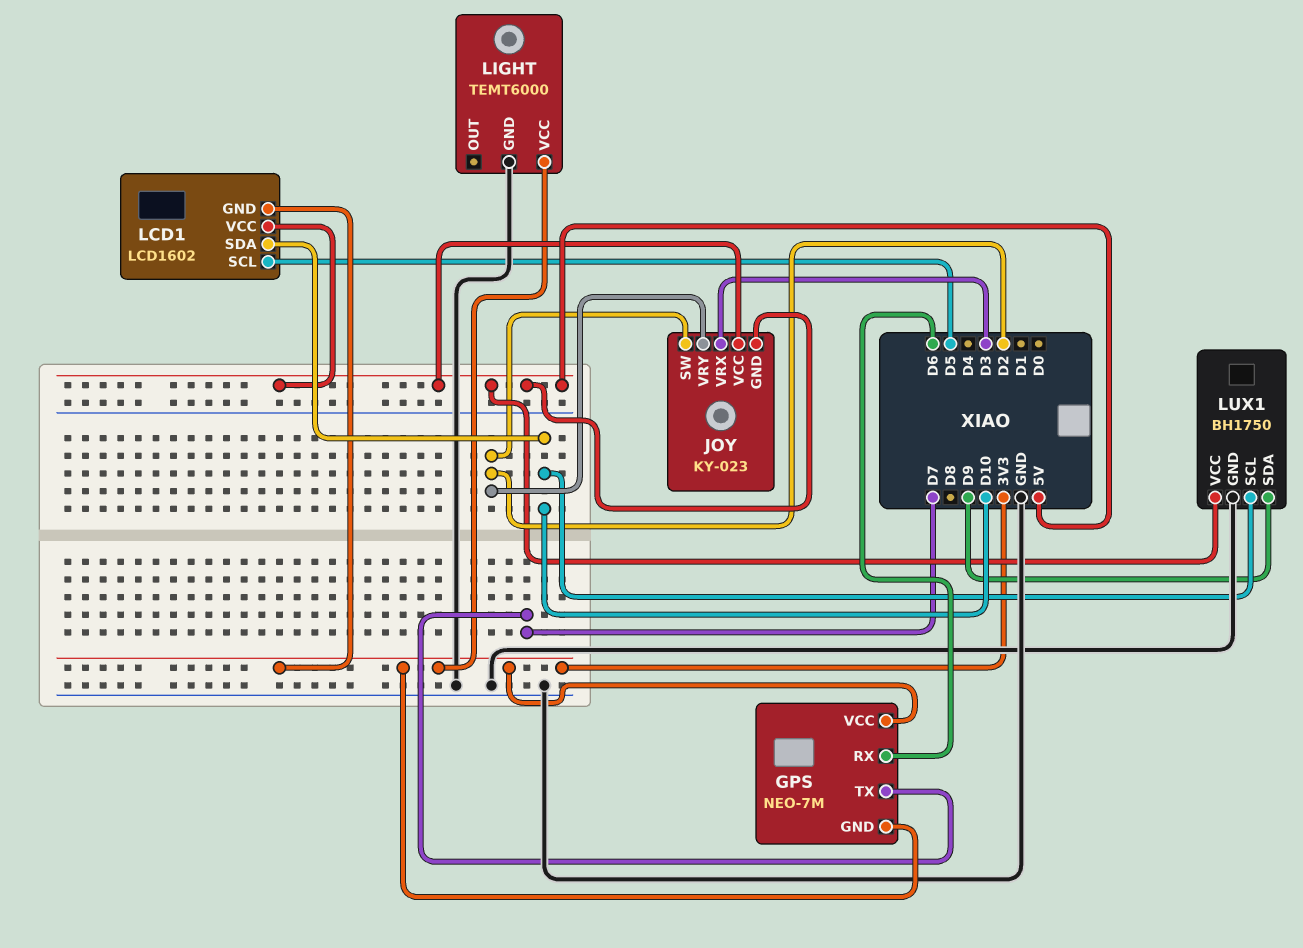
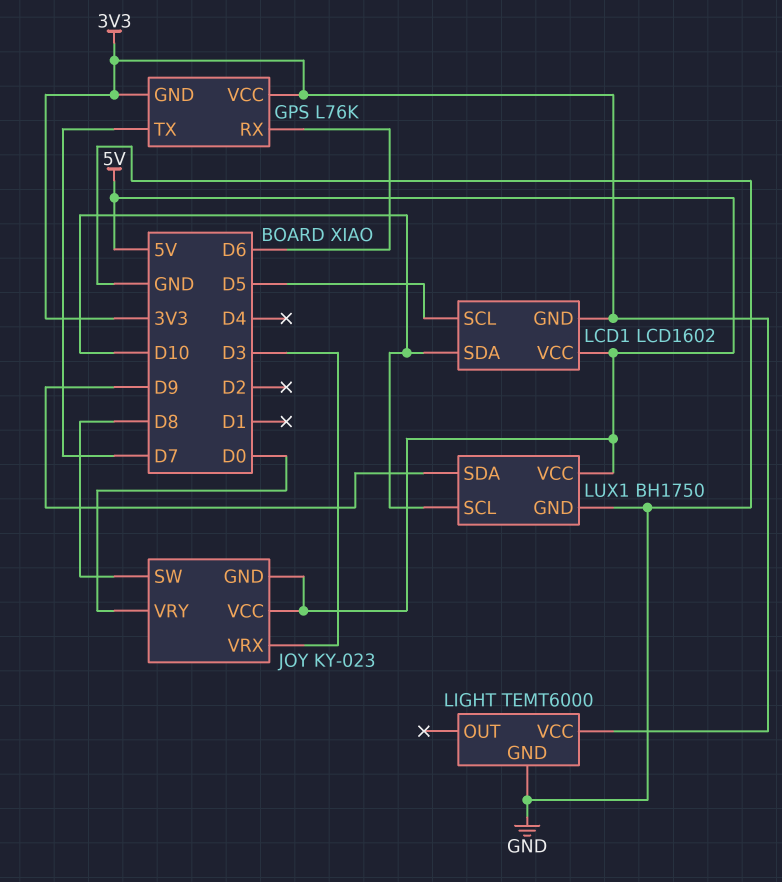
GPS: NEO-7M -> L76K
JOY pin SW: D2 -> D8
JOY pin VRY: D2 -> D0

